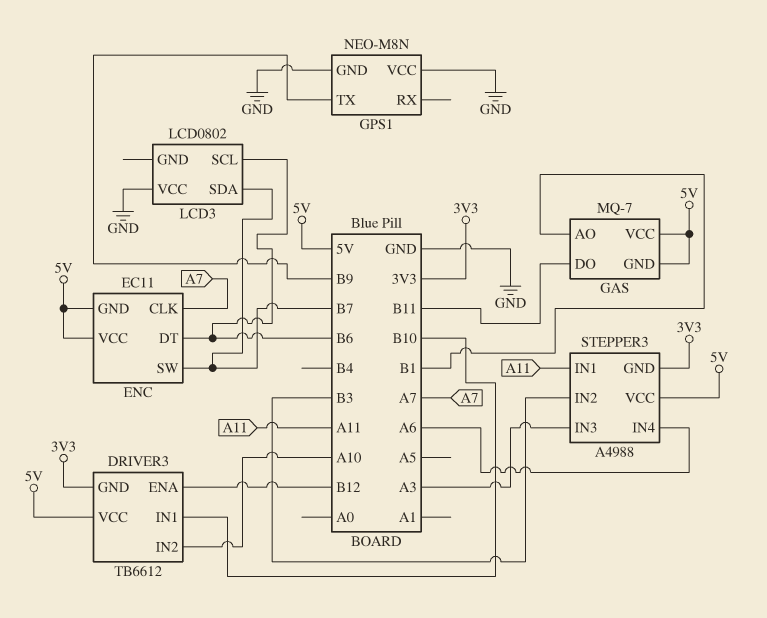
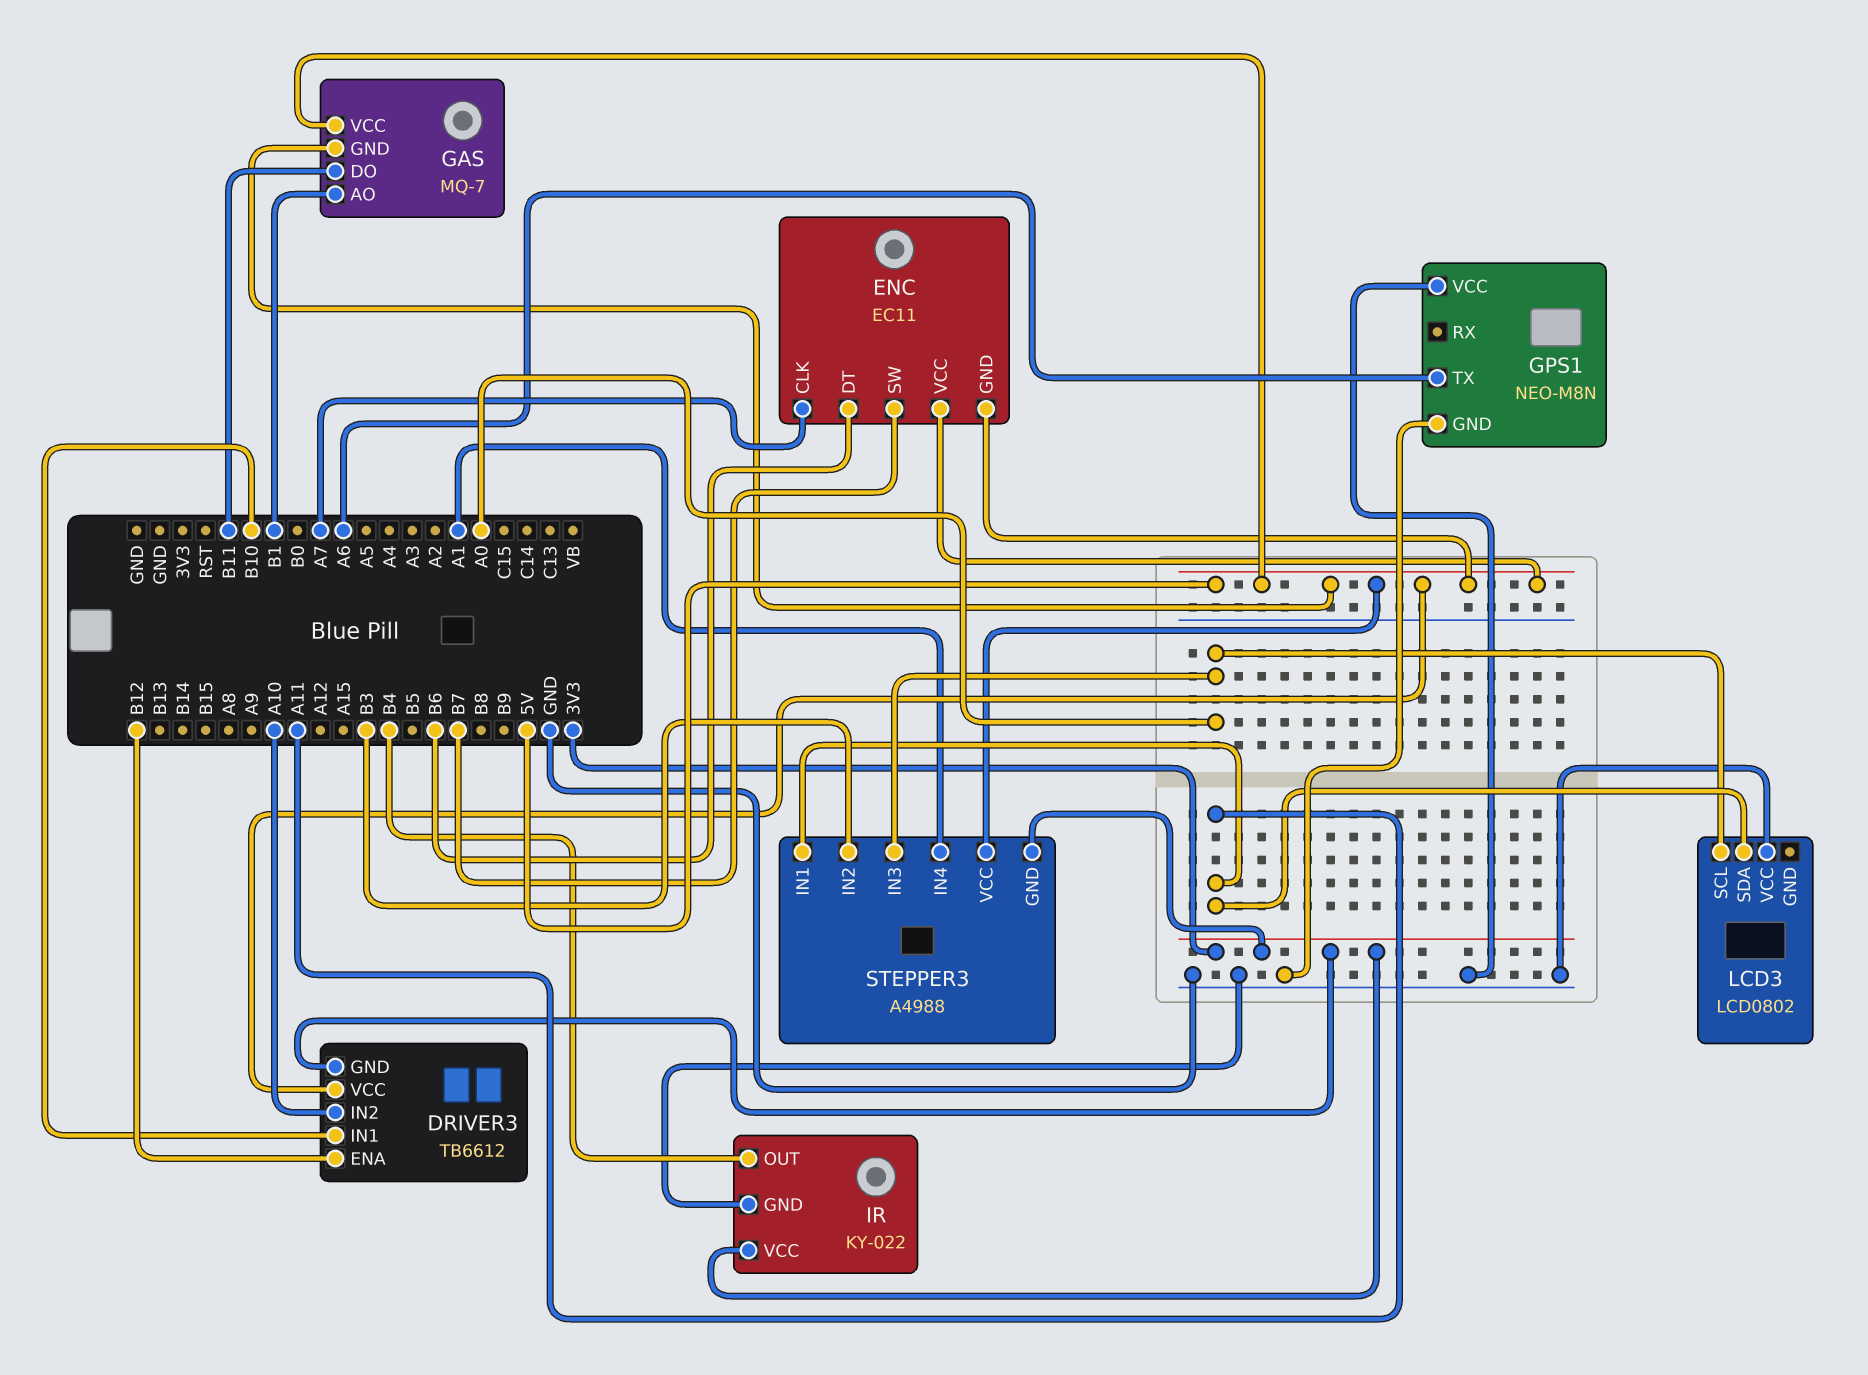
GPS1 pin TX: B9 -> A6
IR: none -> KY-022
IR pin GND: none -> GND
IR pin OUT: none -> B4
IR pin VCC: none -> 3V3
LCD3 pin SCL: B6 -> A0
LCD3 pin SDA: B7 -> A11
STEPPER3 pin IN3: A3 -> A0
STEPPER3 pin IN4: A6 -> A1

